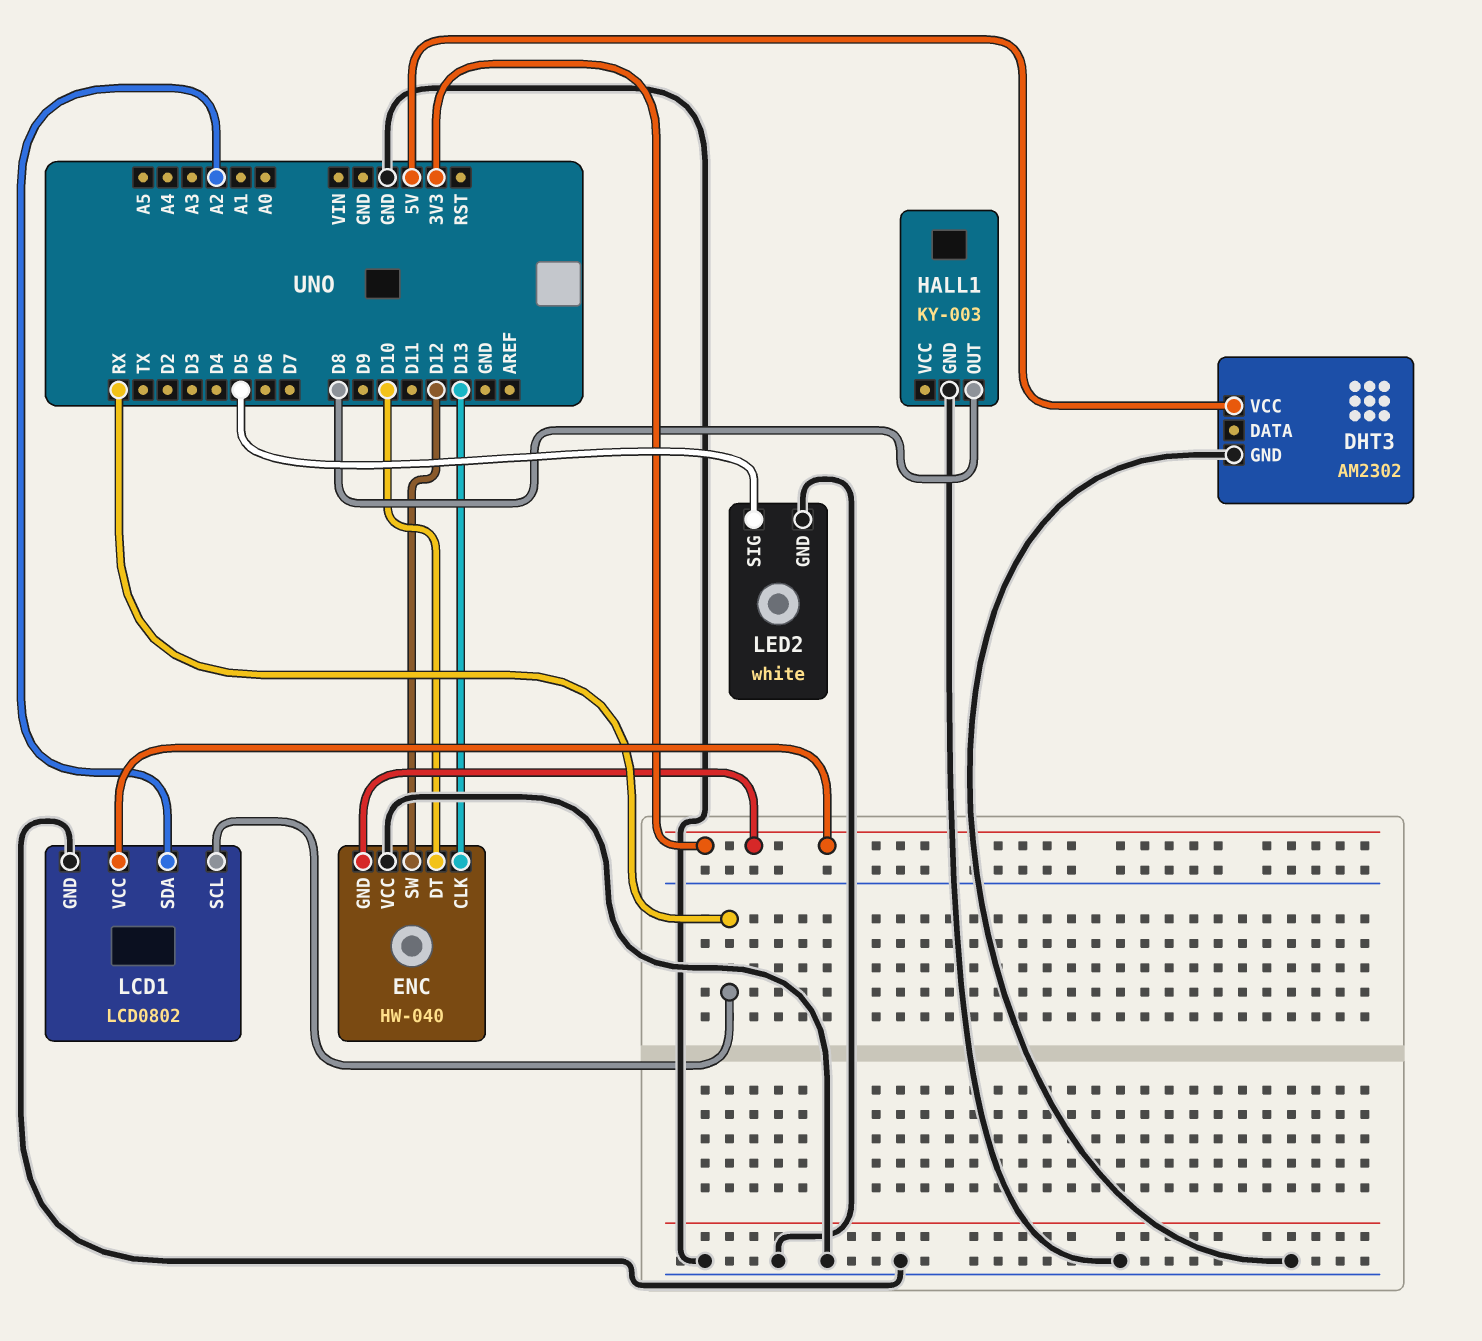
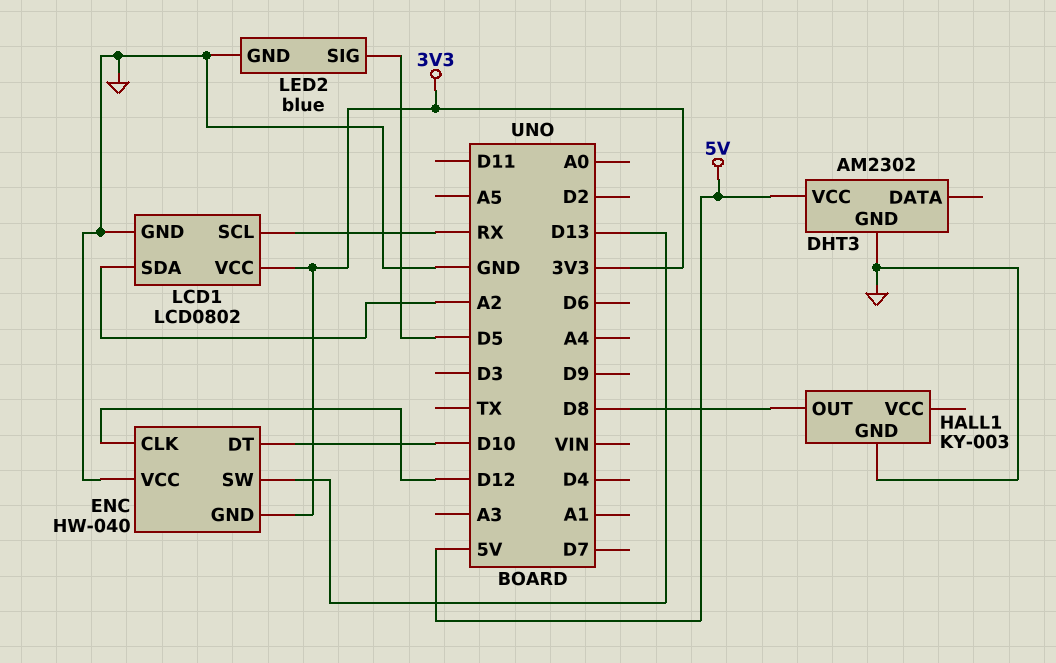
ENC pin CLK: D13 -> D12
ENC pin SW: D12 -> D13
LED2: white -> blue

